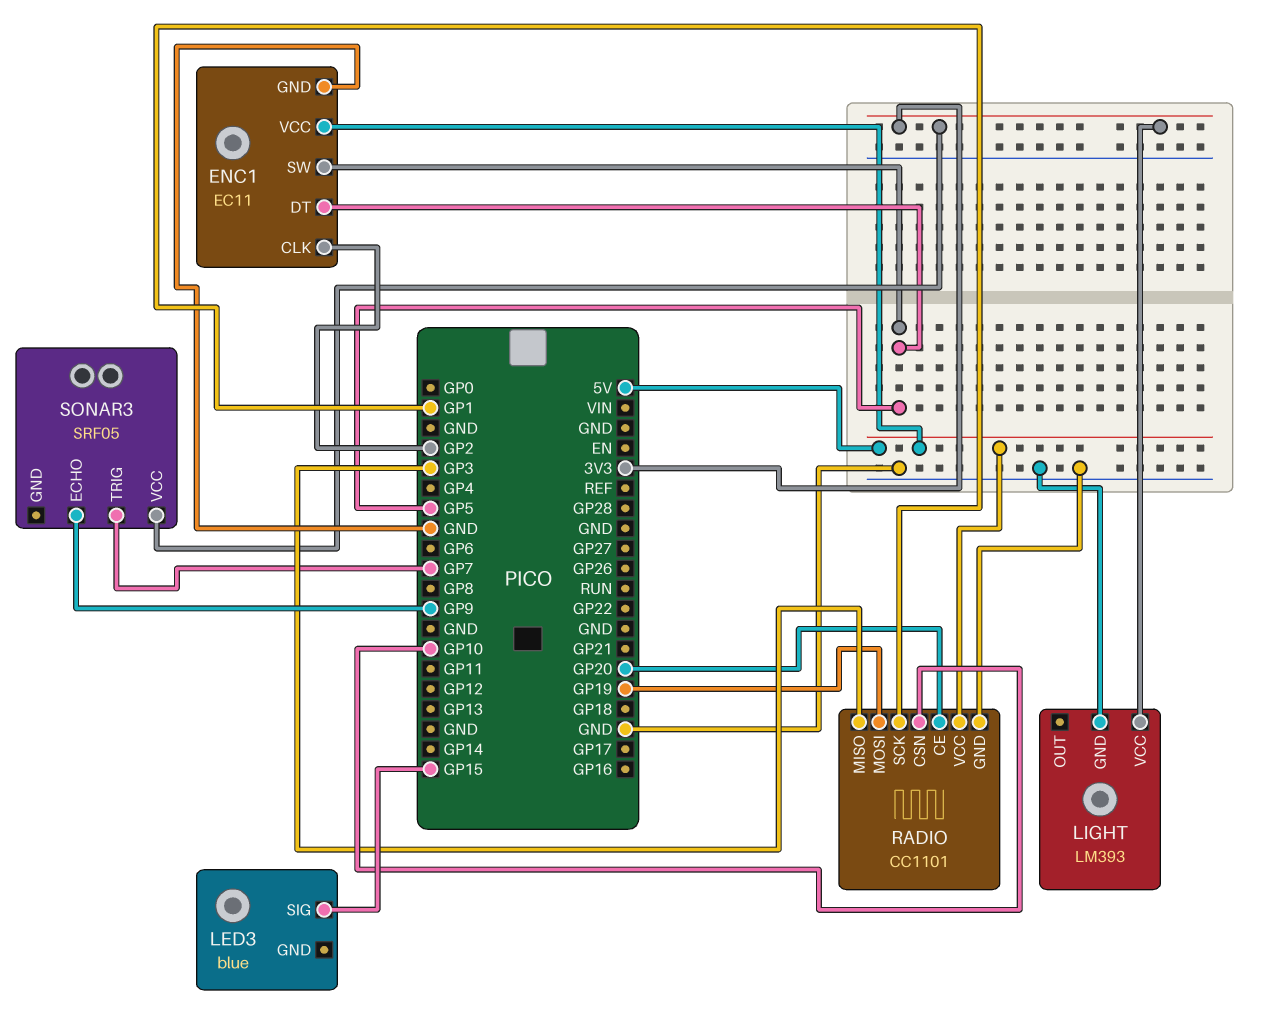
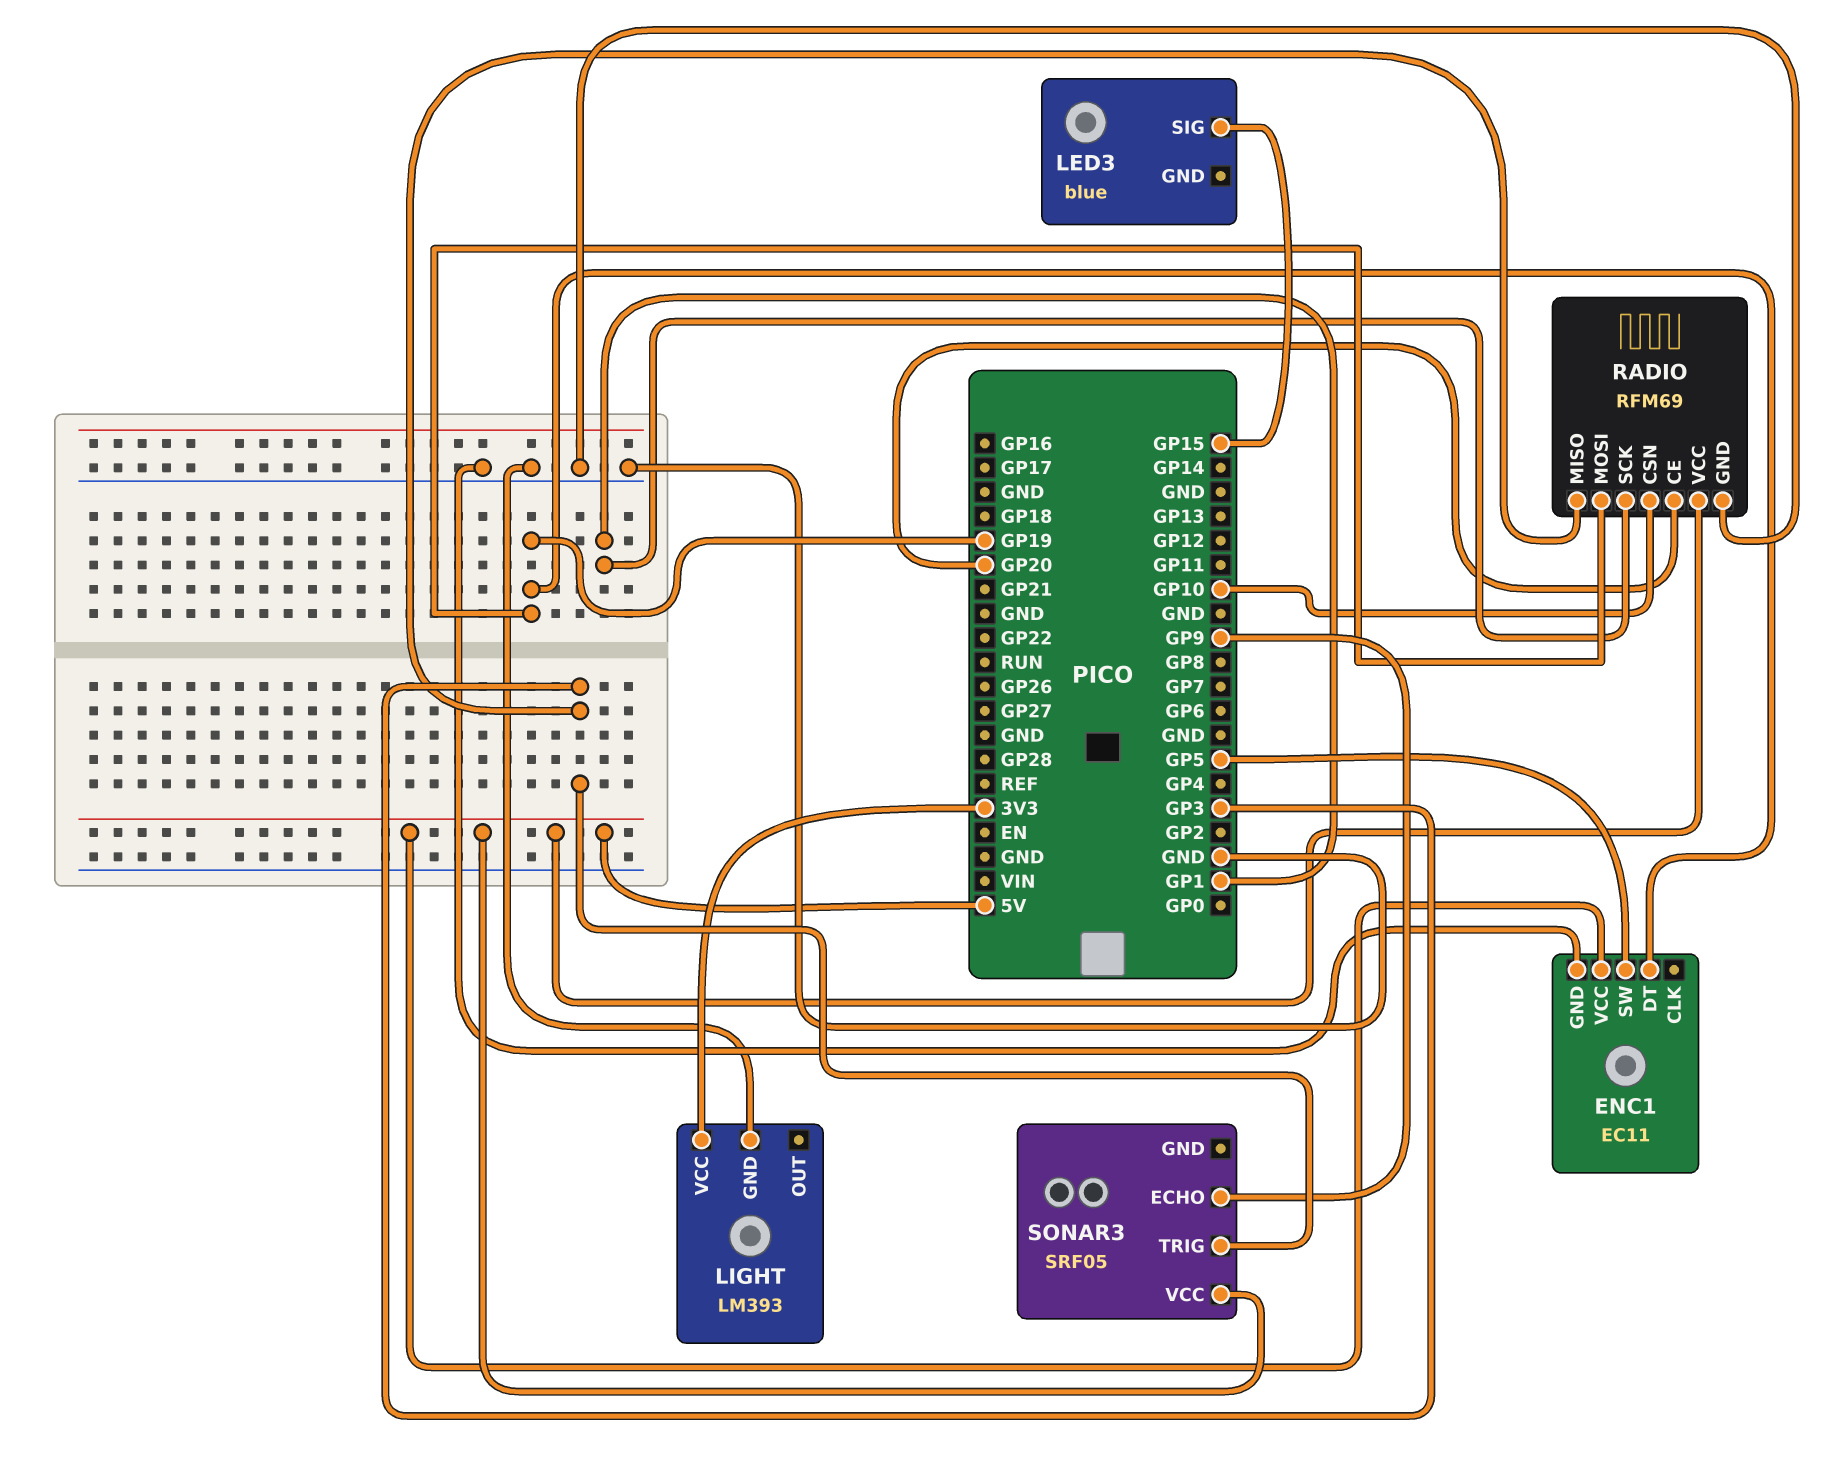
ENC1 pin CLK: GP2 -> none
ENC1 pin DT: GP5 -> GP19
RADIO: CC1101 -> RFM69
SONAR3 pin TRIG: GP7 -> GP3
SONAR3 pin VCC: 3V3 -> 5V

